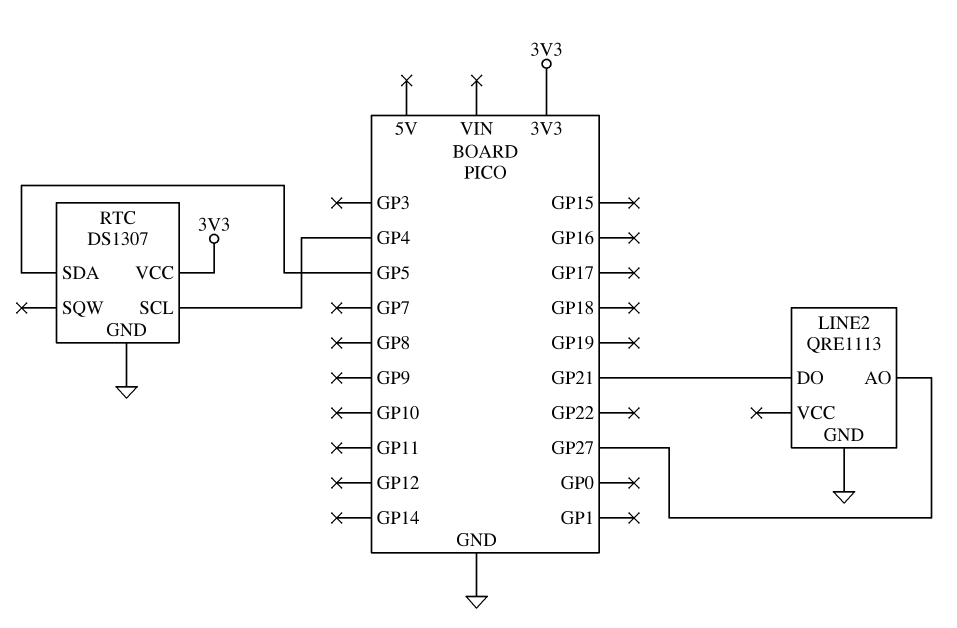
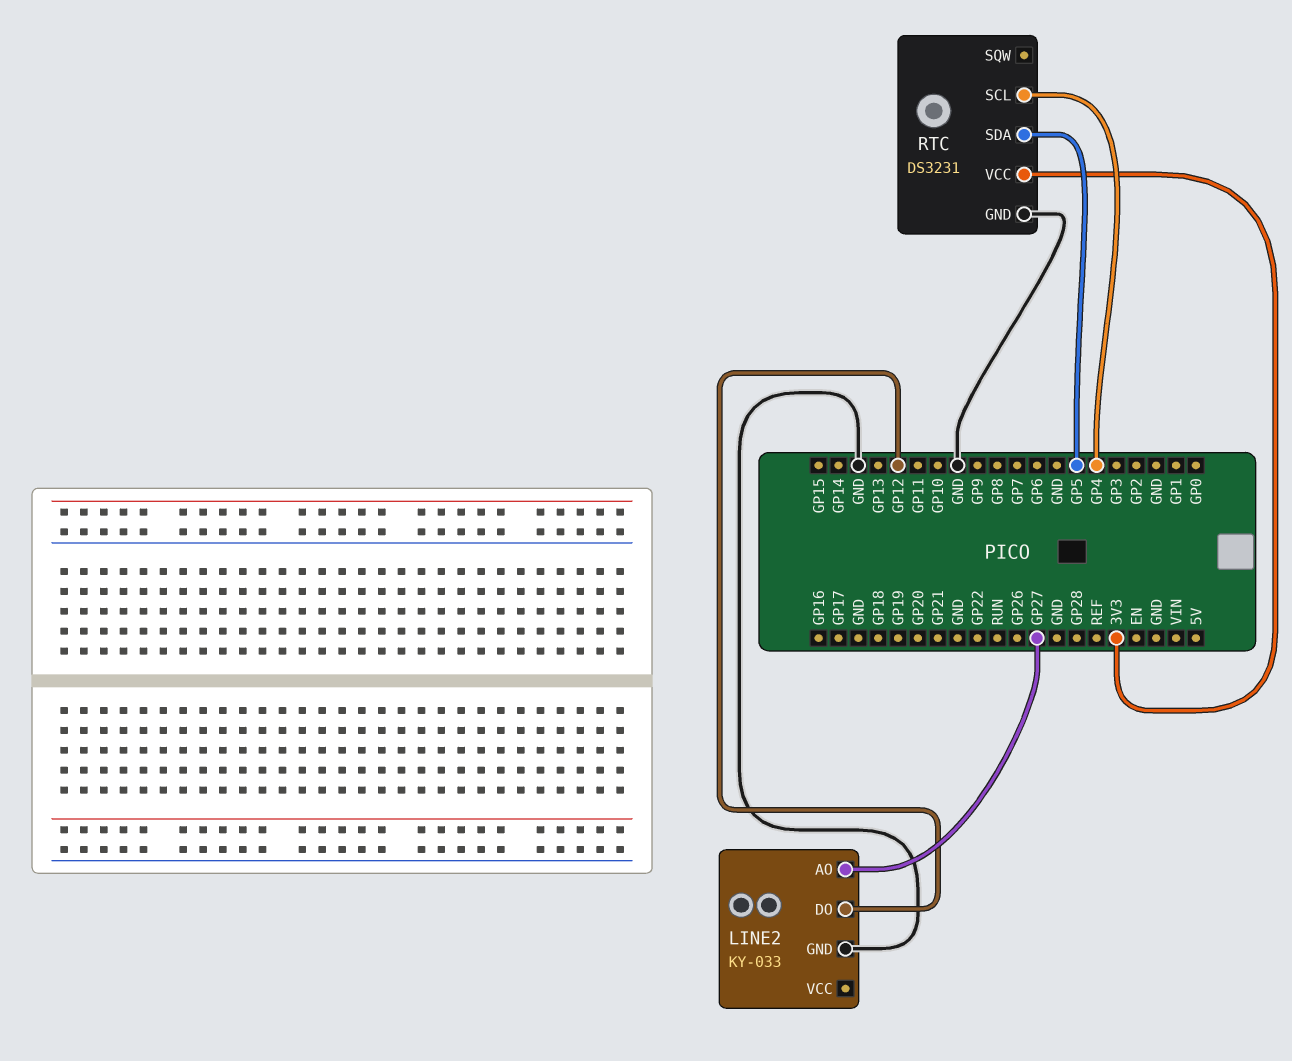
LINE2: QRE1113 -> KY-033
LINE2 pin DO: GP21 -> GP12
RTC: DS1307 -> DS3231

